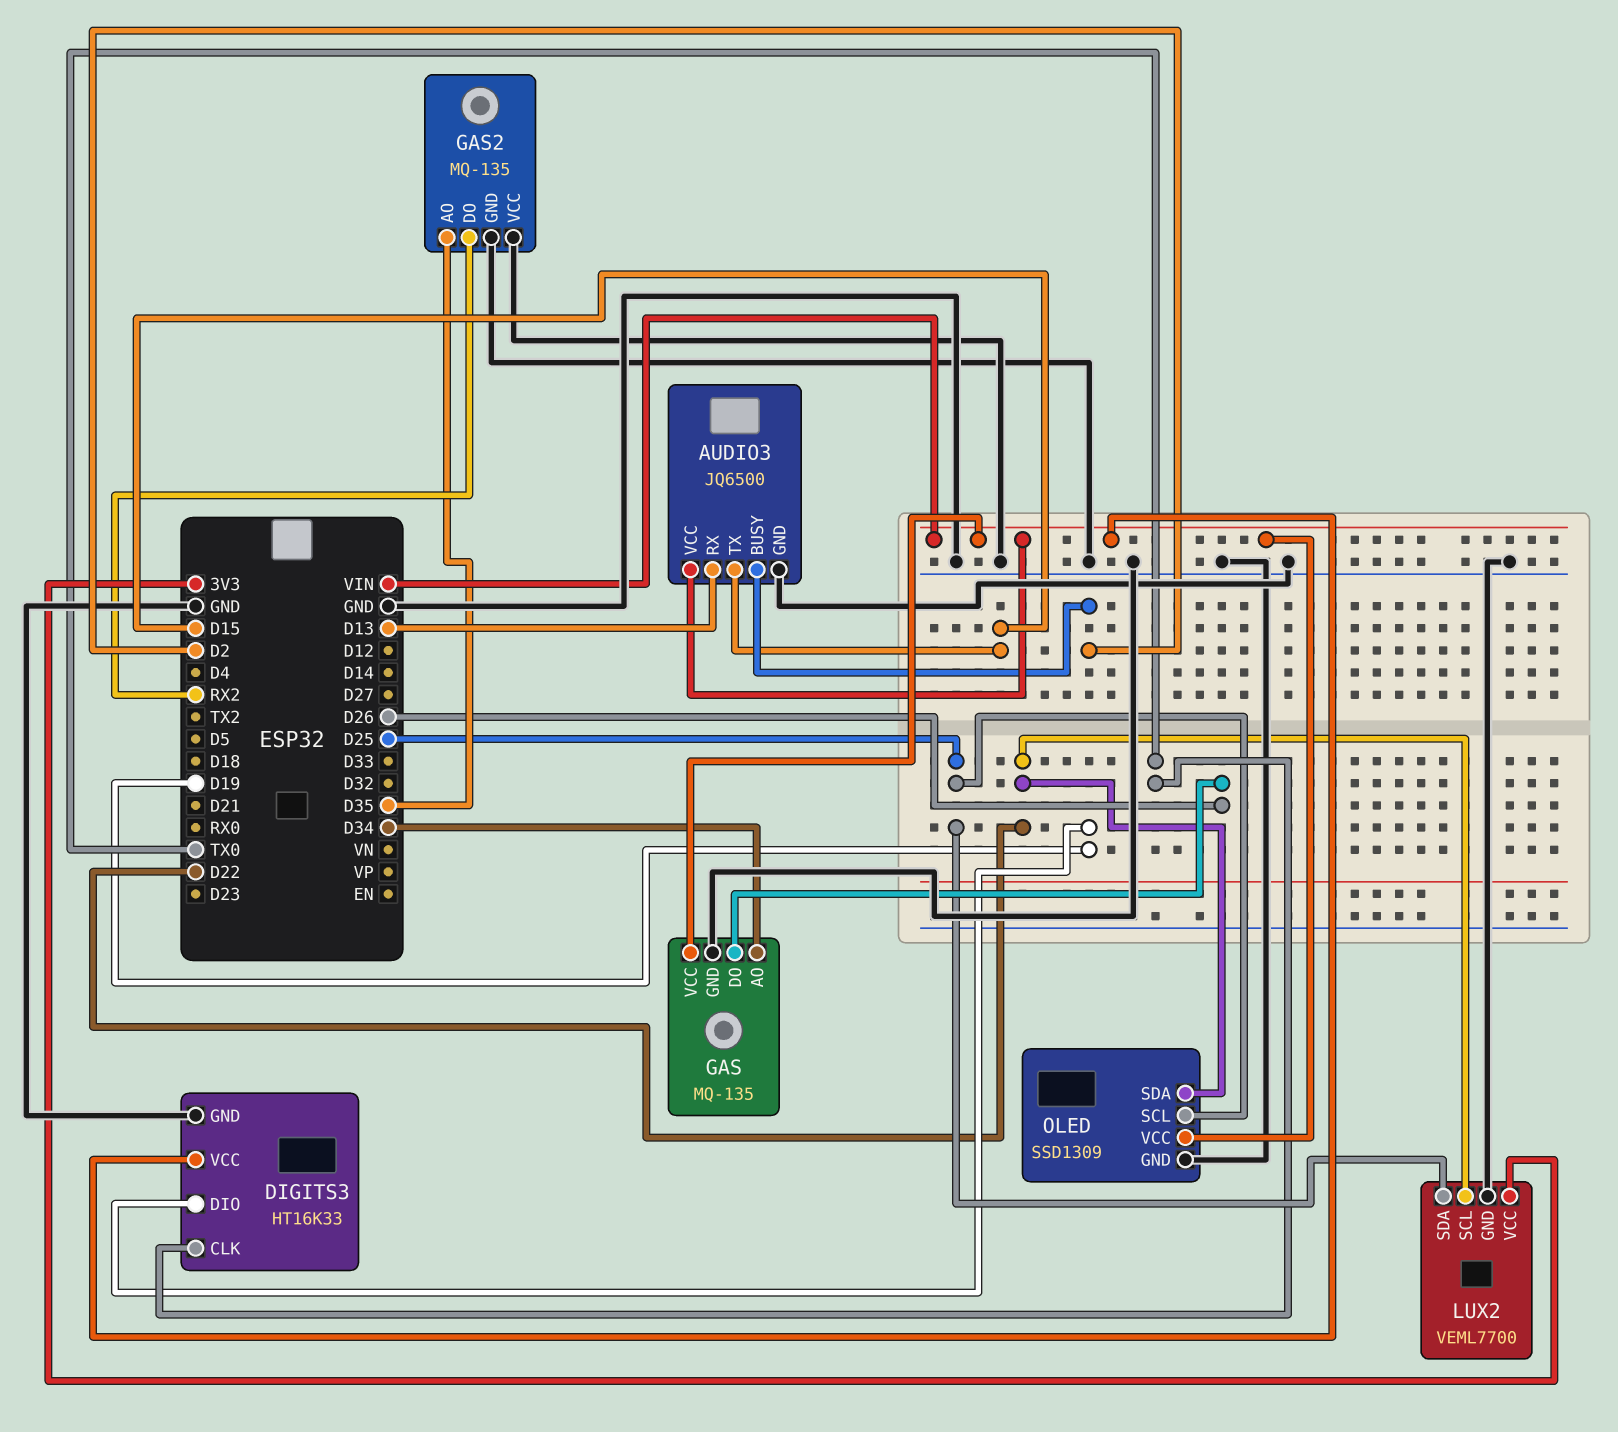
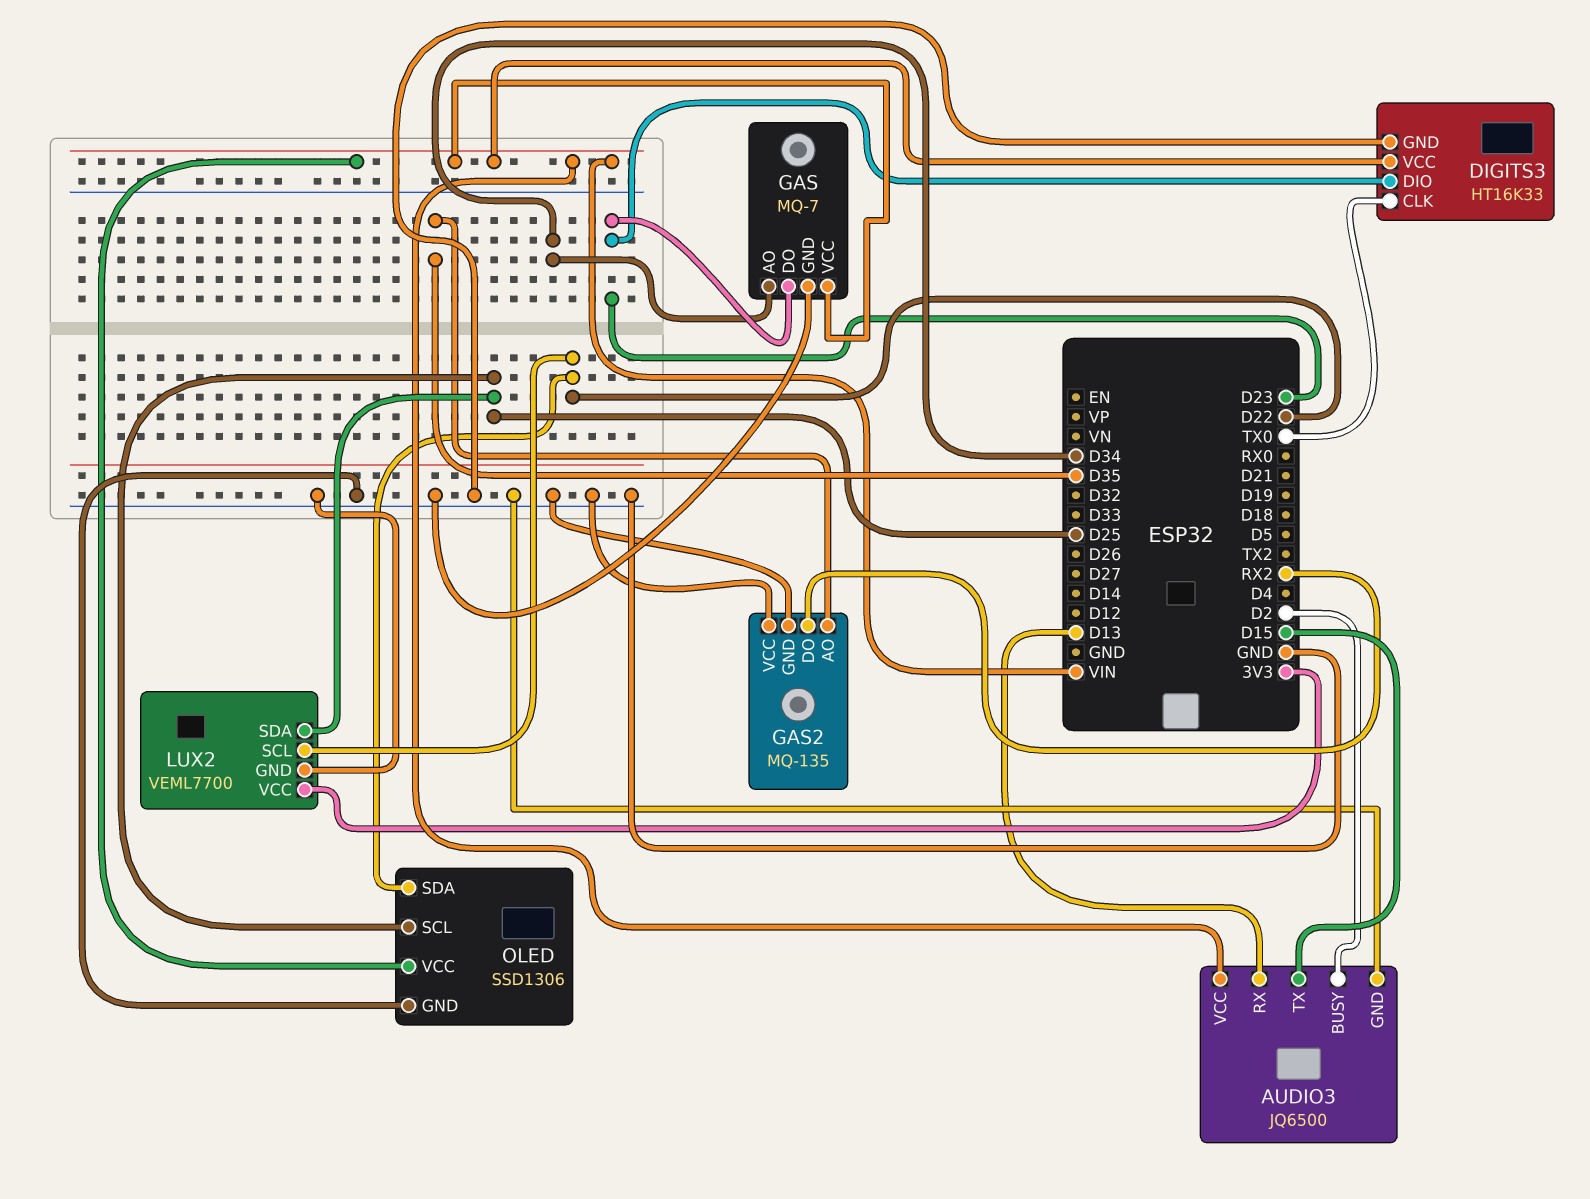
DIGITS3 pin DIO: D19 -> D23
GAS: MQ-135 -> MQ-7
GAS pin DO: D26 -> D23
OLED: SSD1309 -> SSD1306

